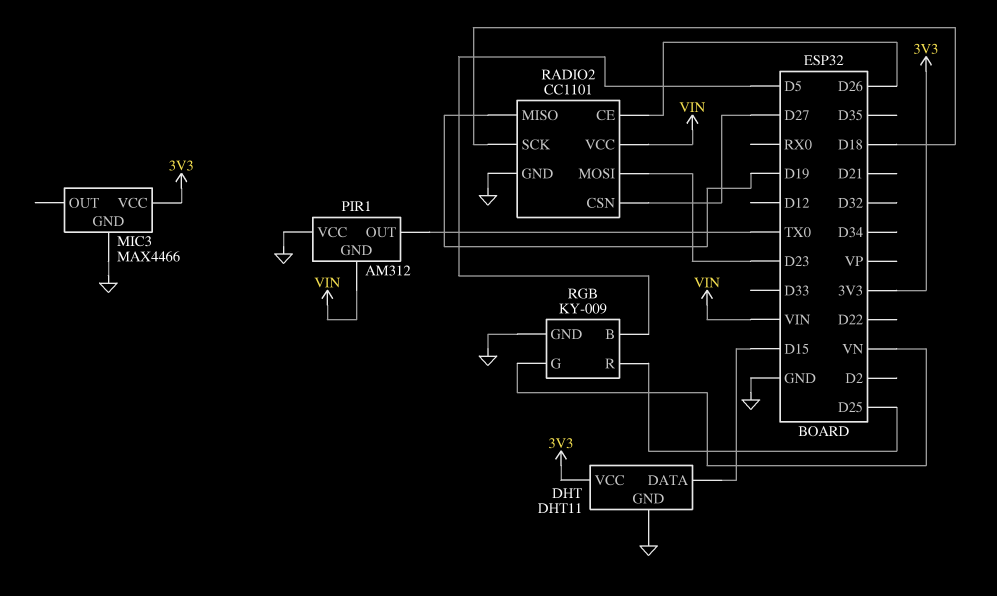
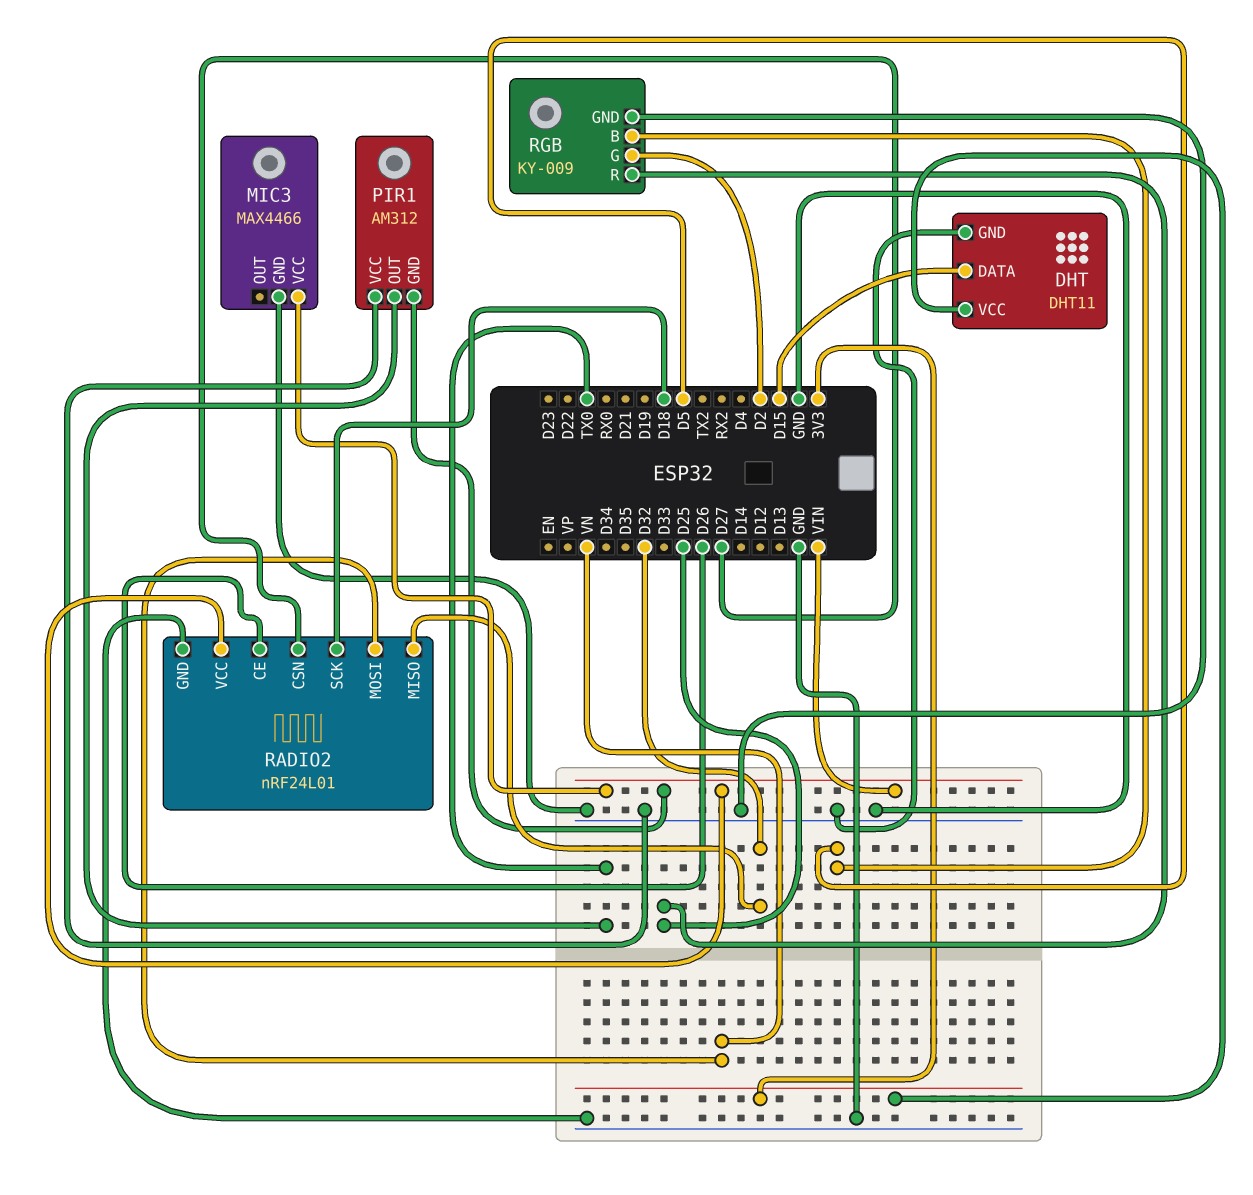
MIC3 pin VCC: 3V3 -> VIN
RADIO2: CC1101 -> nRF24L01
RADIO2 pin MISO: D19 -> D32
RADIO2 pin MOSI: D23 -> VN
RGB pin G: VN -> D2

